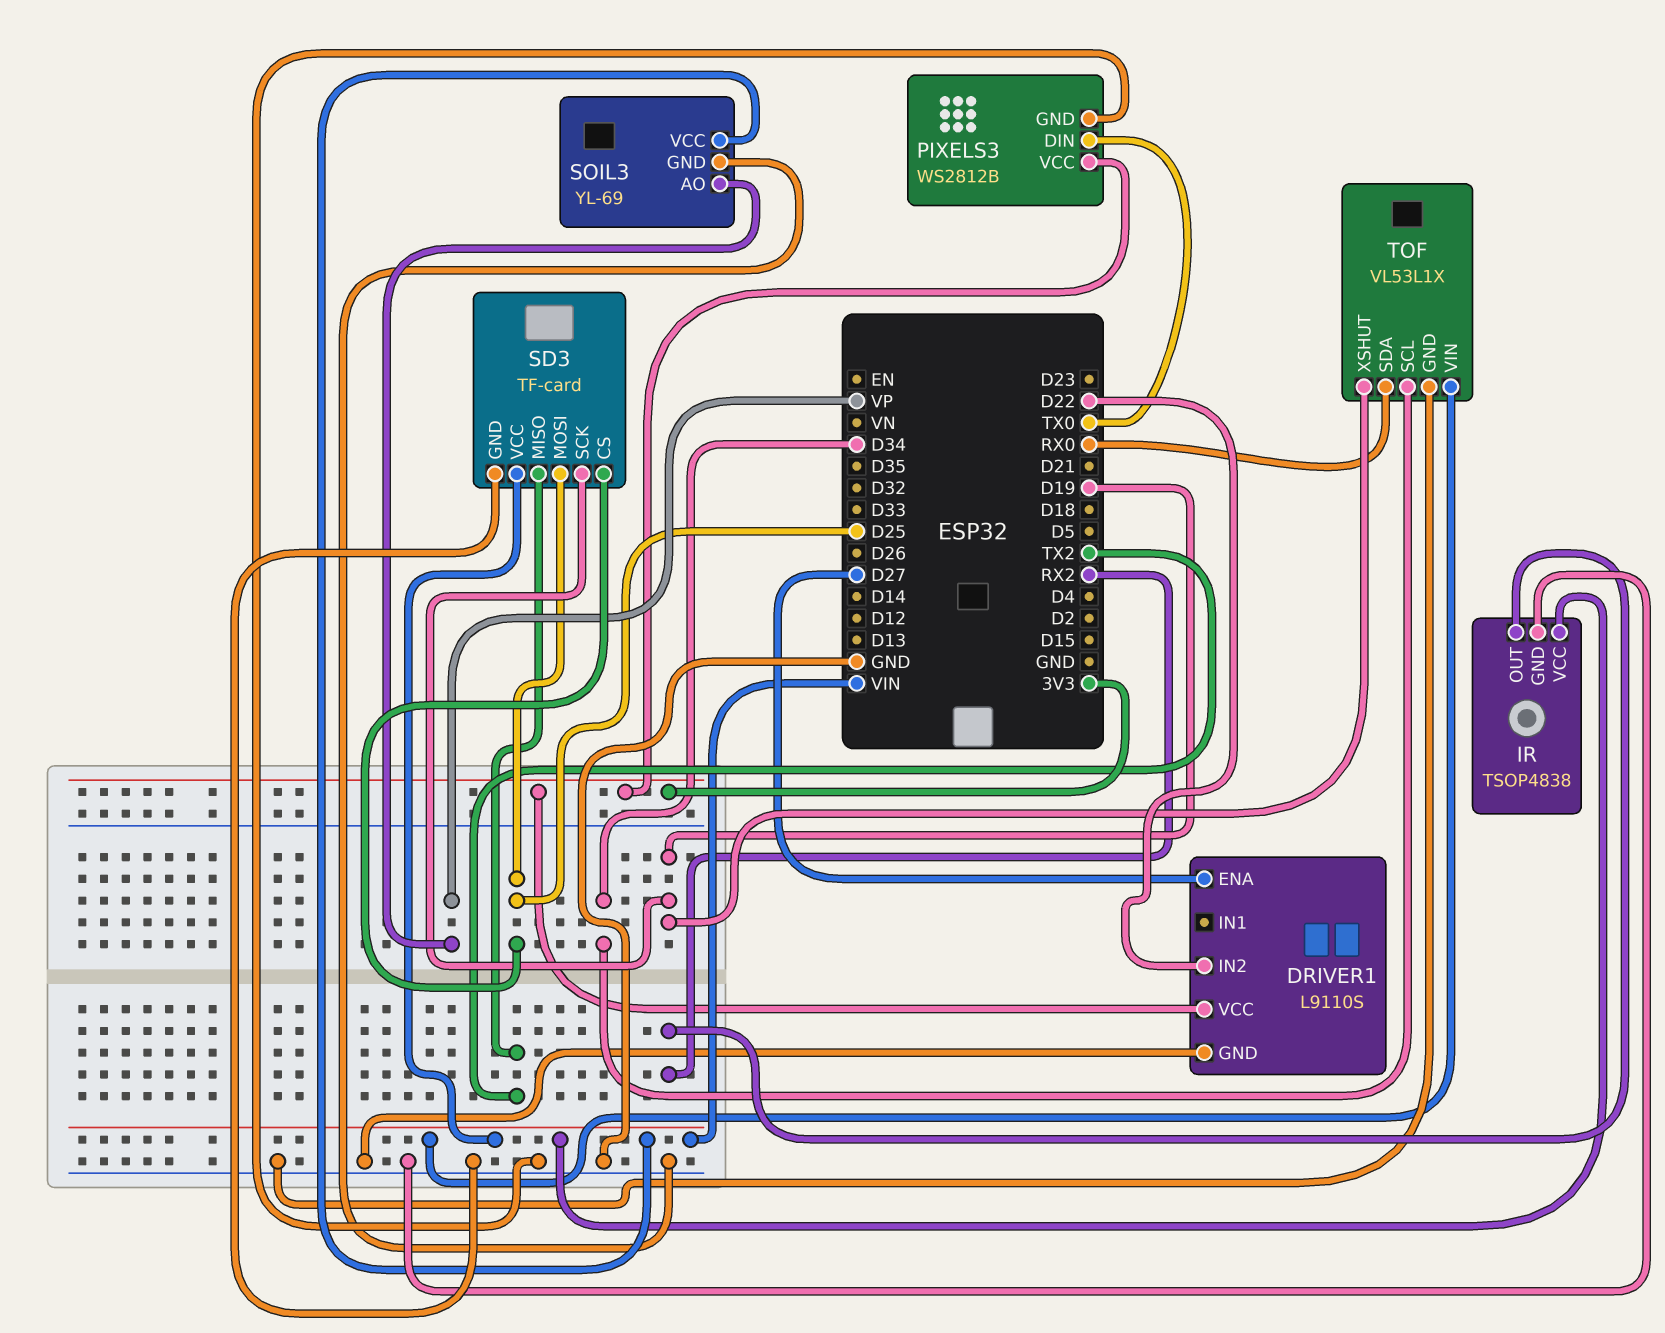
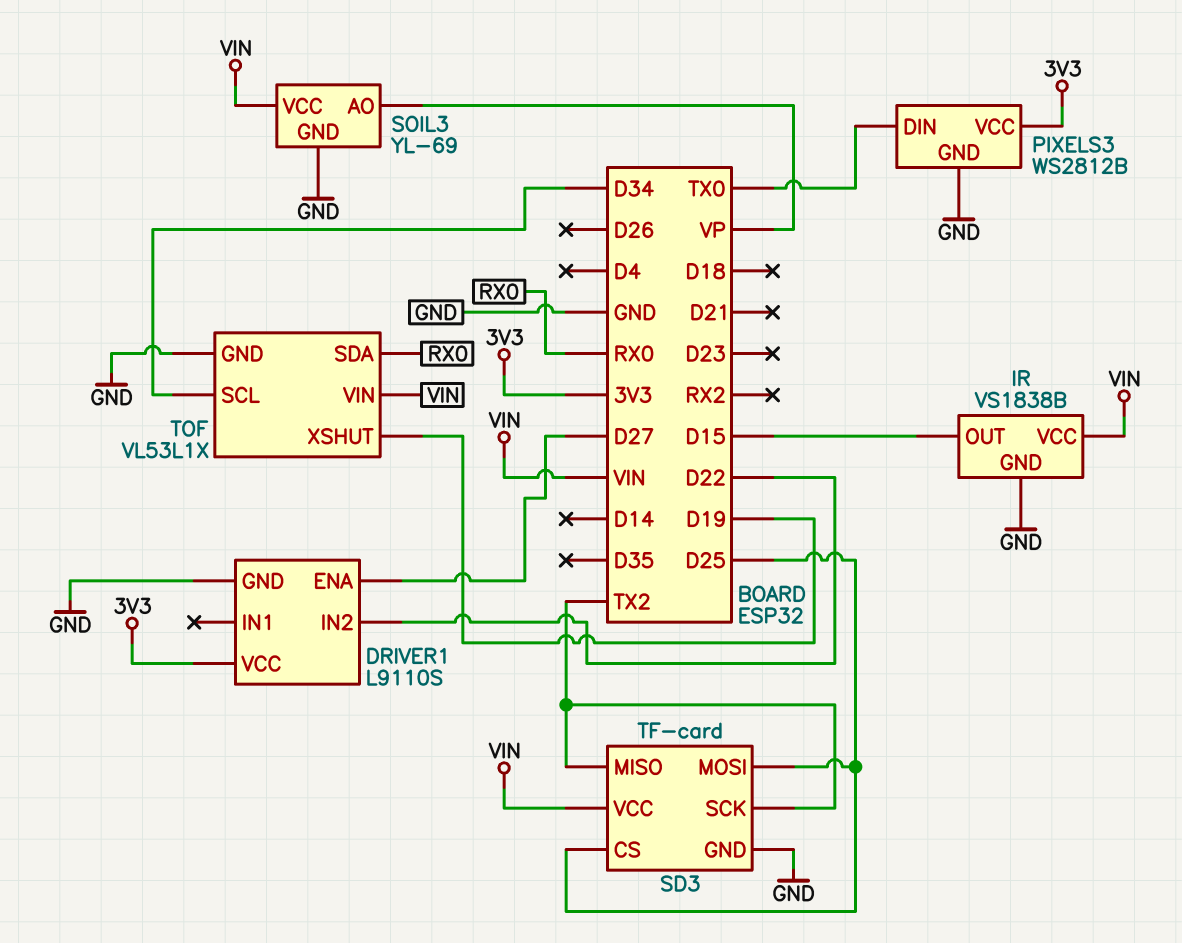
IR: TSOP4838 -> VS1838B
IR pin OUT: RX2 -> D15
SD3 pin SCK: D19 -> TX2

